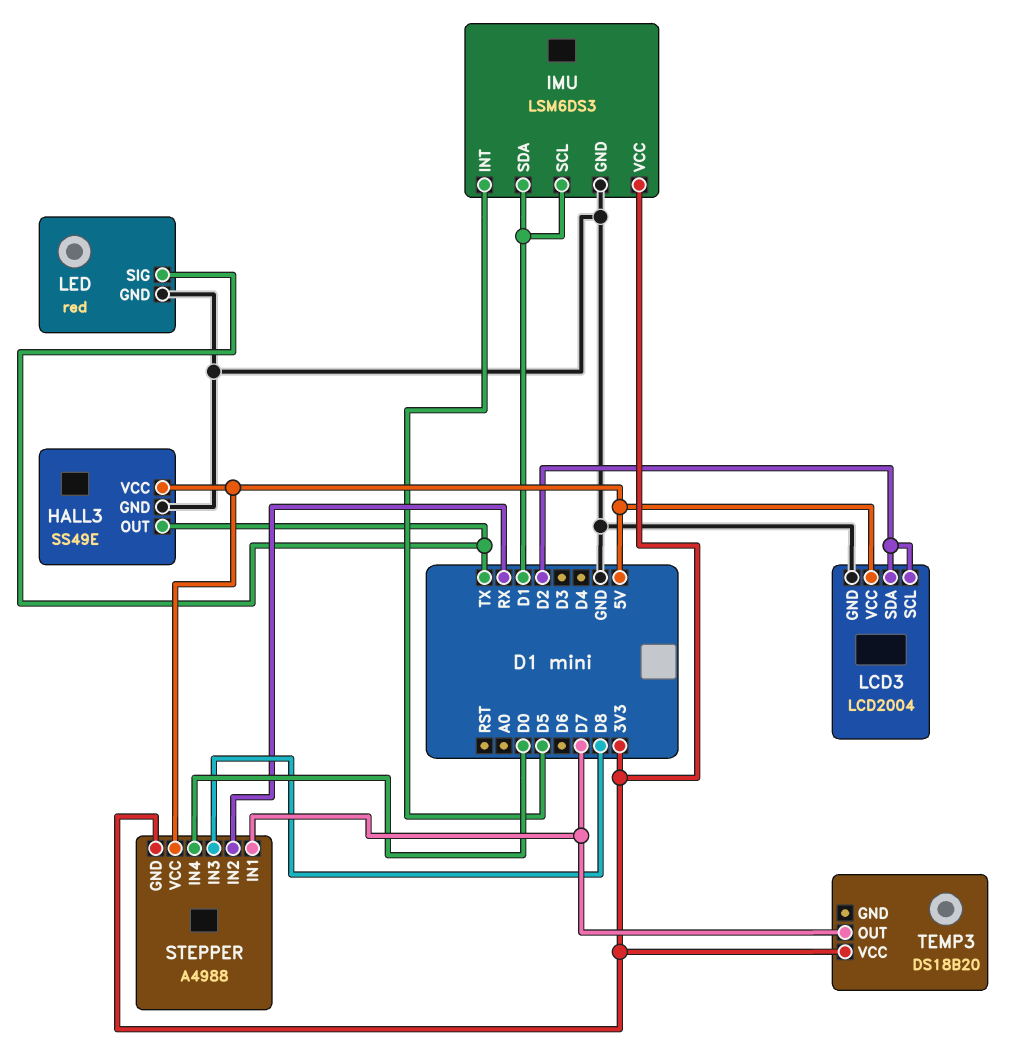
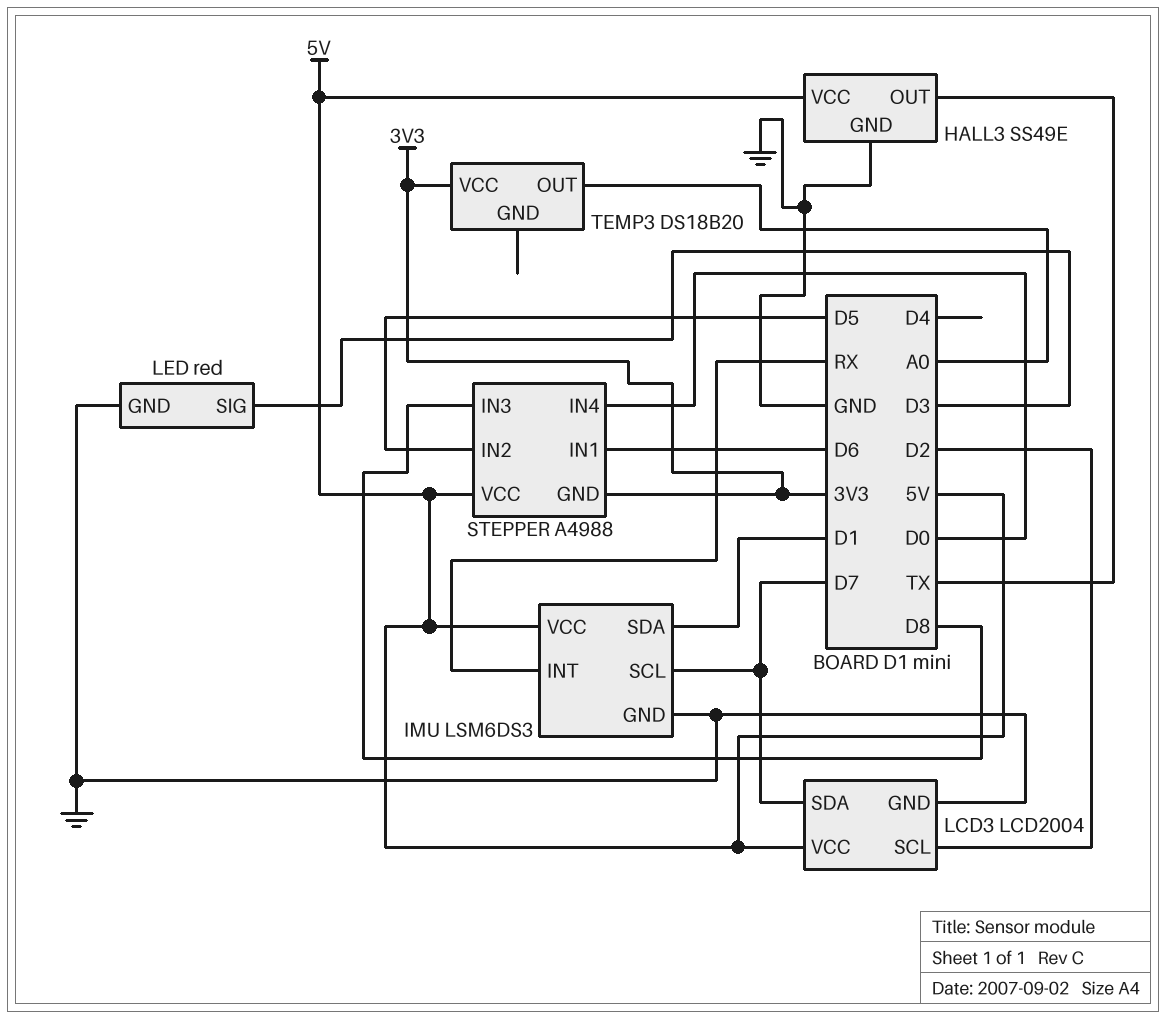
IMU pin INT: D5 -> RX
IMU pin SCL: D1 -> D7
IMU pin VCC: 3V3 -> 5V
LCD3 pin SDA: D2 -> D7
LED pin SIG: TX -> D3
STEPPER pin IN1: D7 -> D6
STEPPER pin IN2: RX -> D5
TEMP3 pin OUT: D7 -> A0

